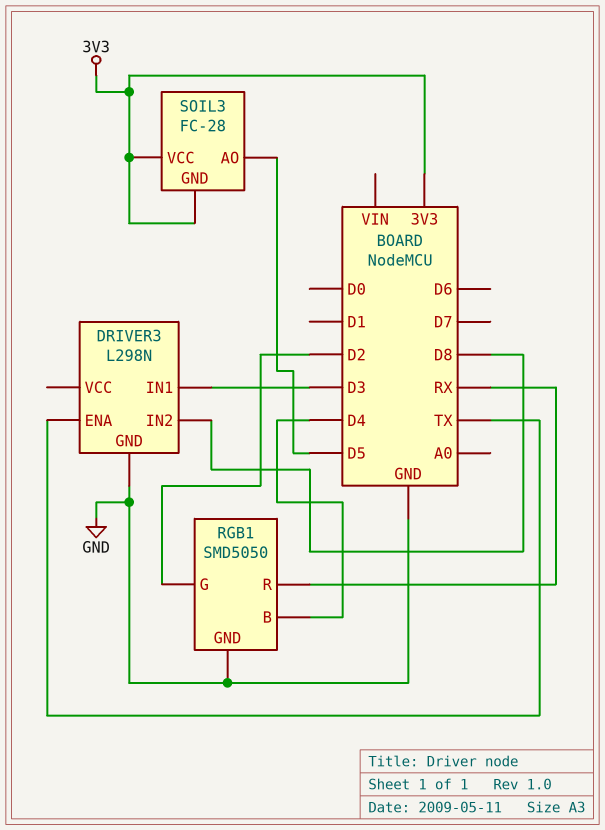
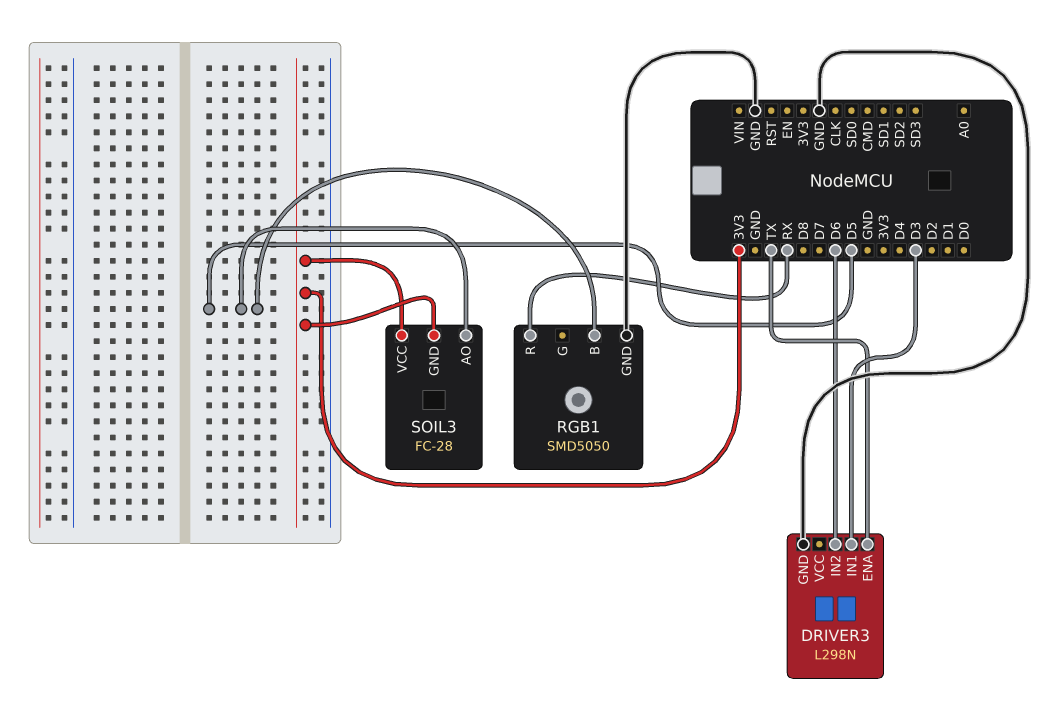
DRIVER3 pin IN2: D8 -> D6
RGB1 pin B: D4 -> D5
RGB1 pin G: D2 -> none

